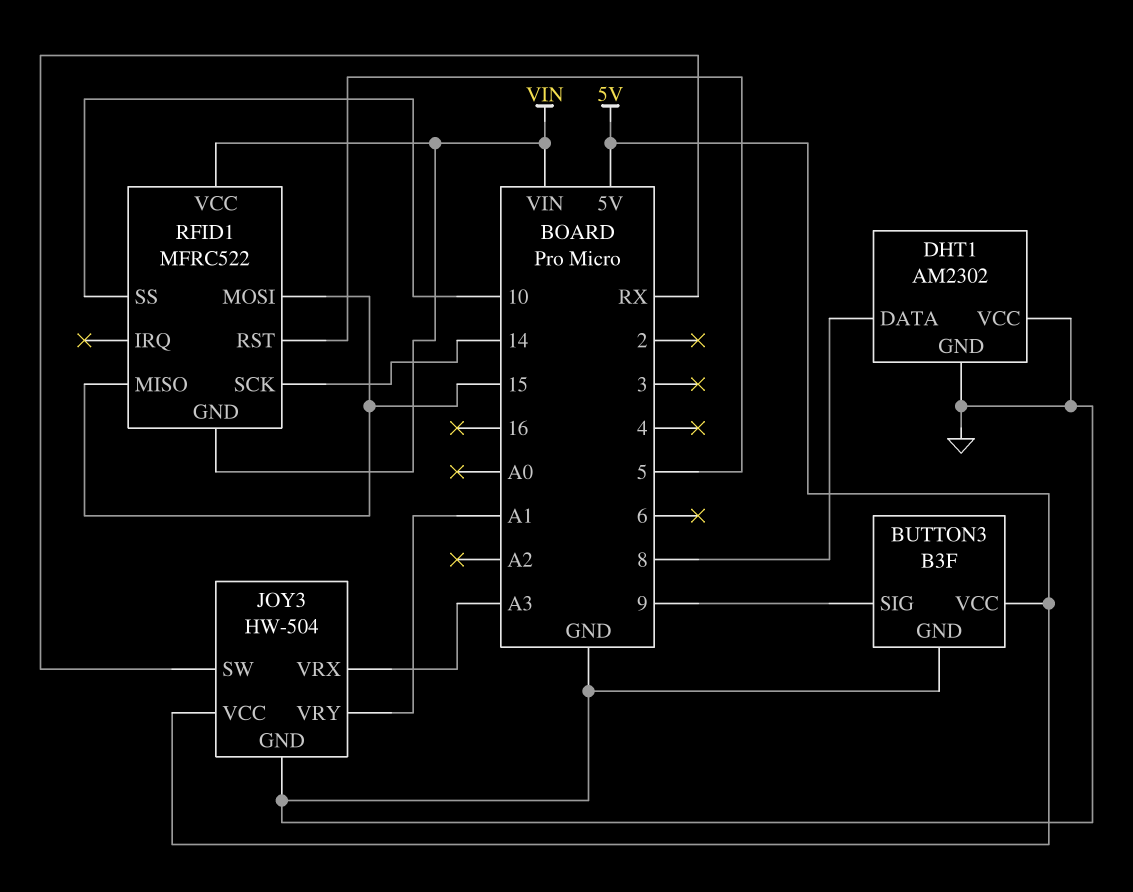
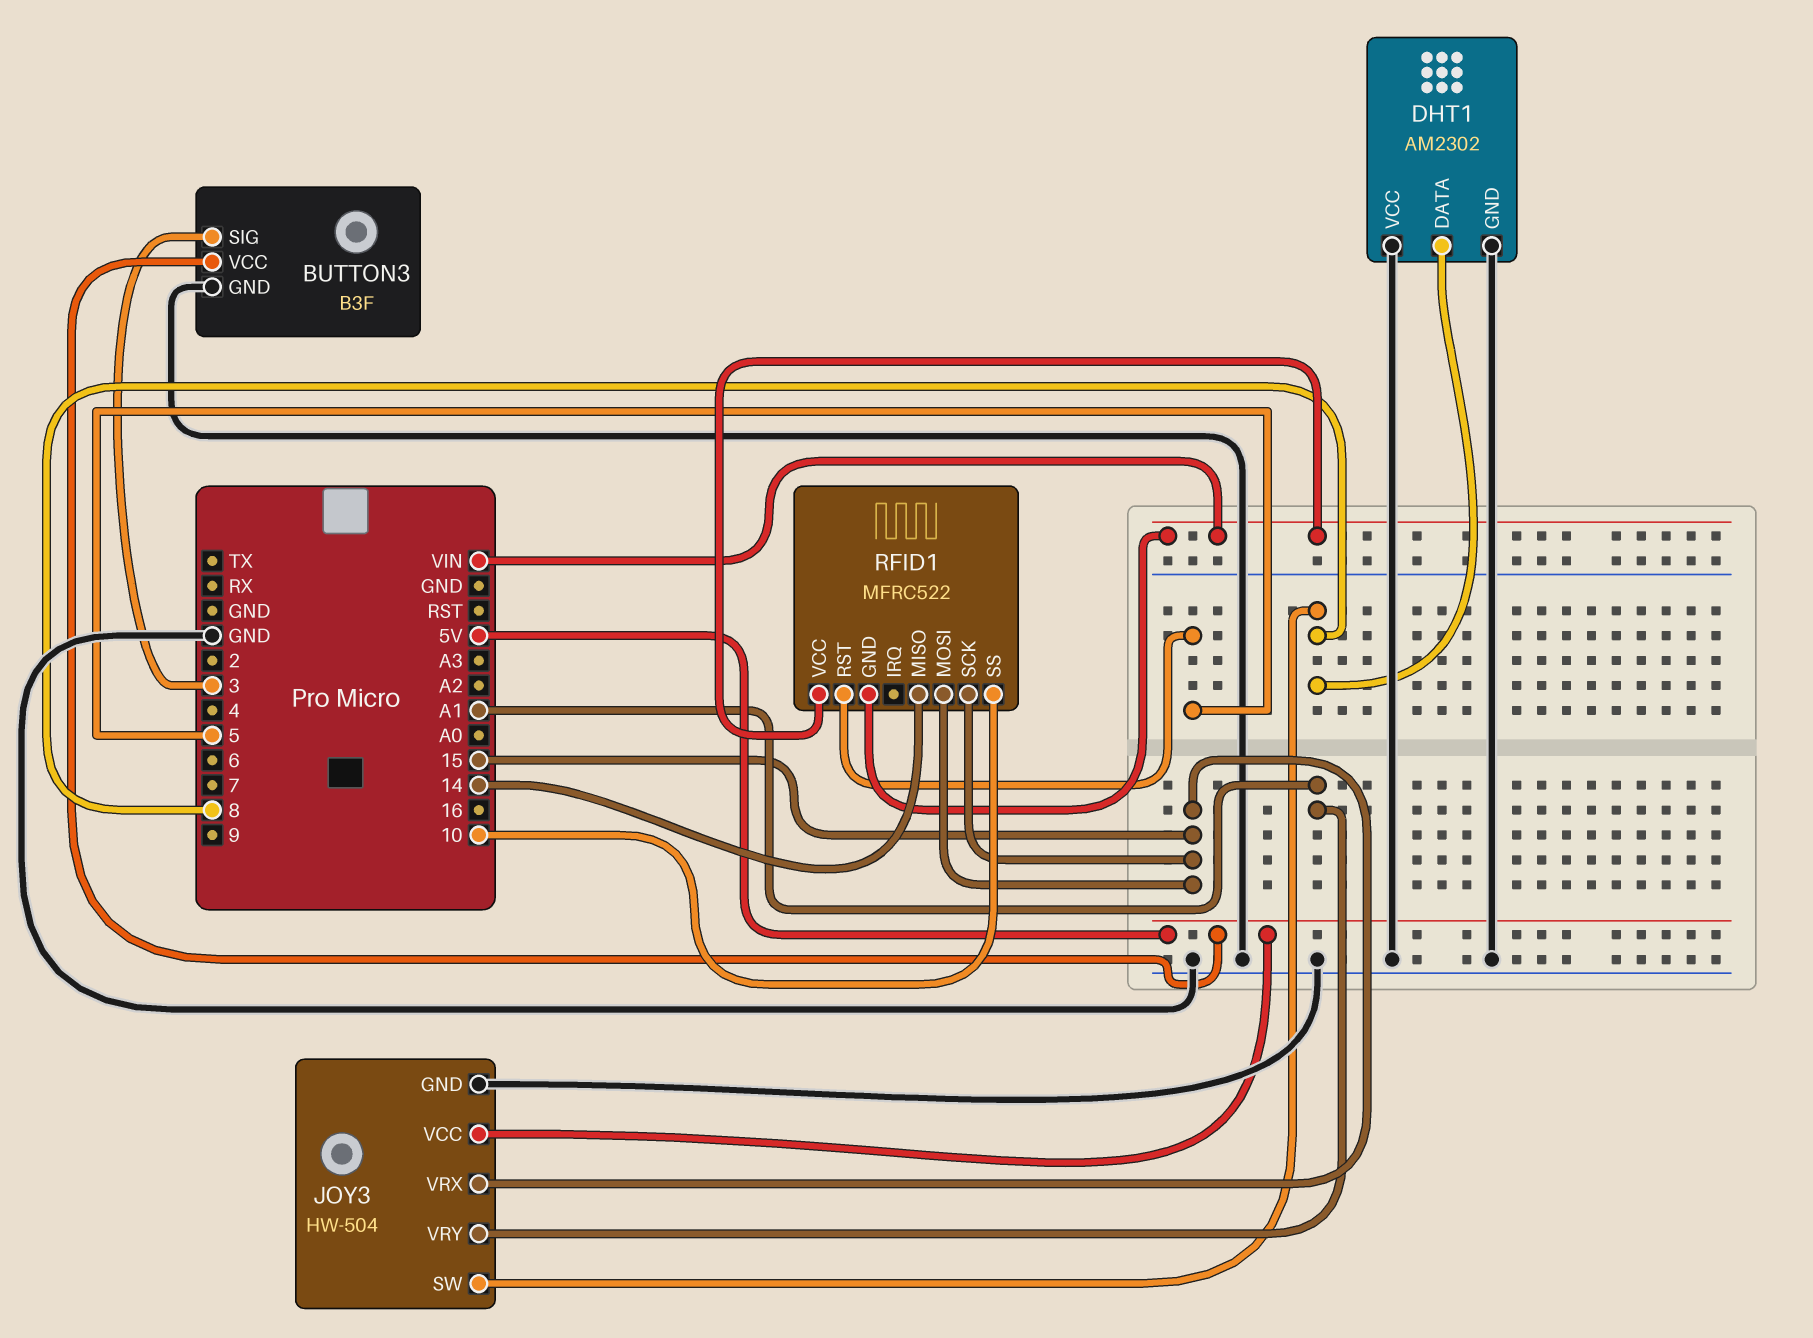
BUTTON3 pin SIG: 9 -> 3
JOY3 pin SW: RX -> 8
JOY3 pin VRX: A3 -> 15
RFID1 pin MISO: 15 -> 14
RFID1 pin SCK: 14 -> 15

